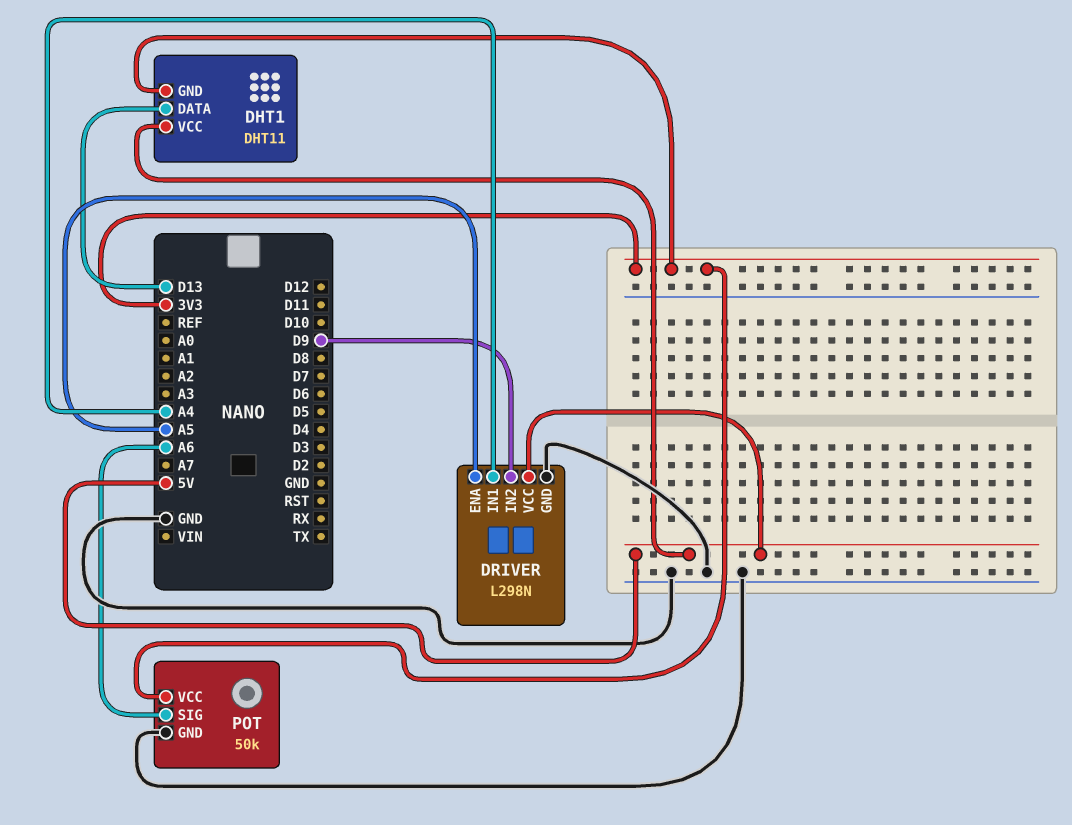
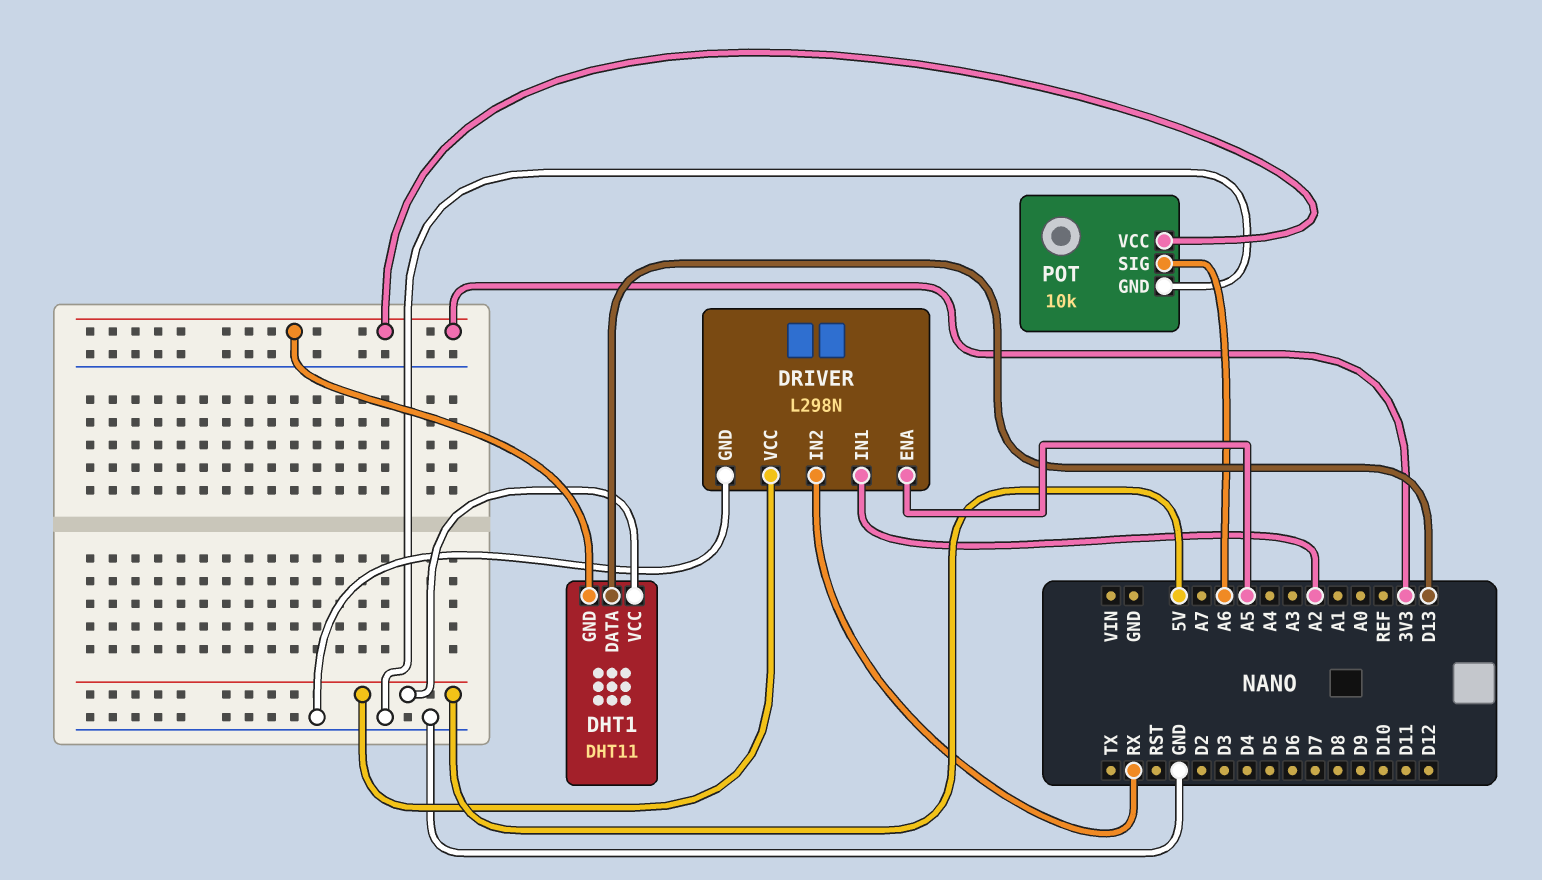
DRIVER pin IN1: A4 -> A2
DRIVER pin IN2: D9 -> RX
POT: 50k -> 10k

